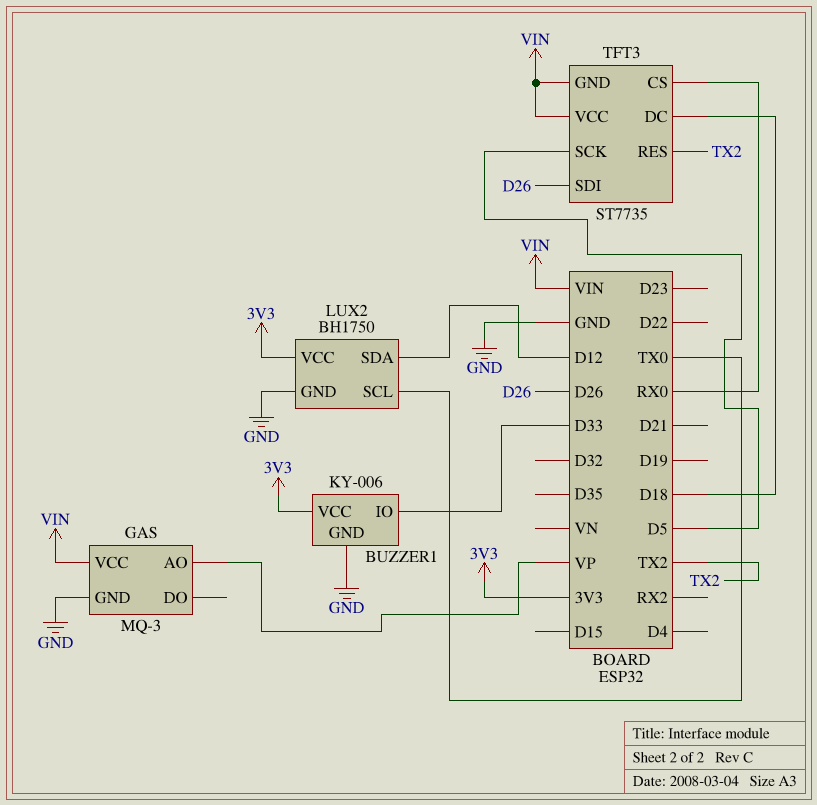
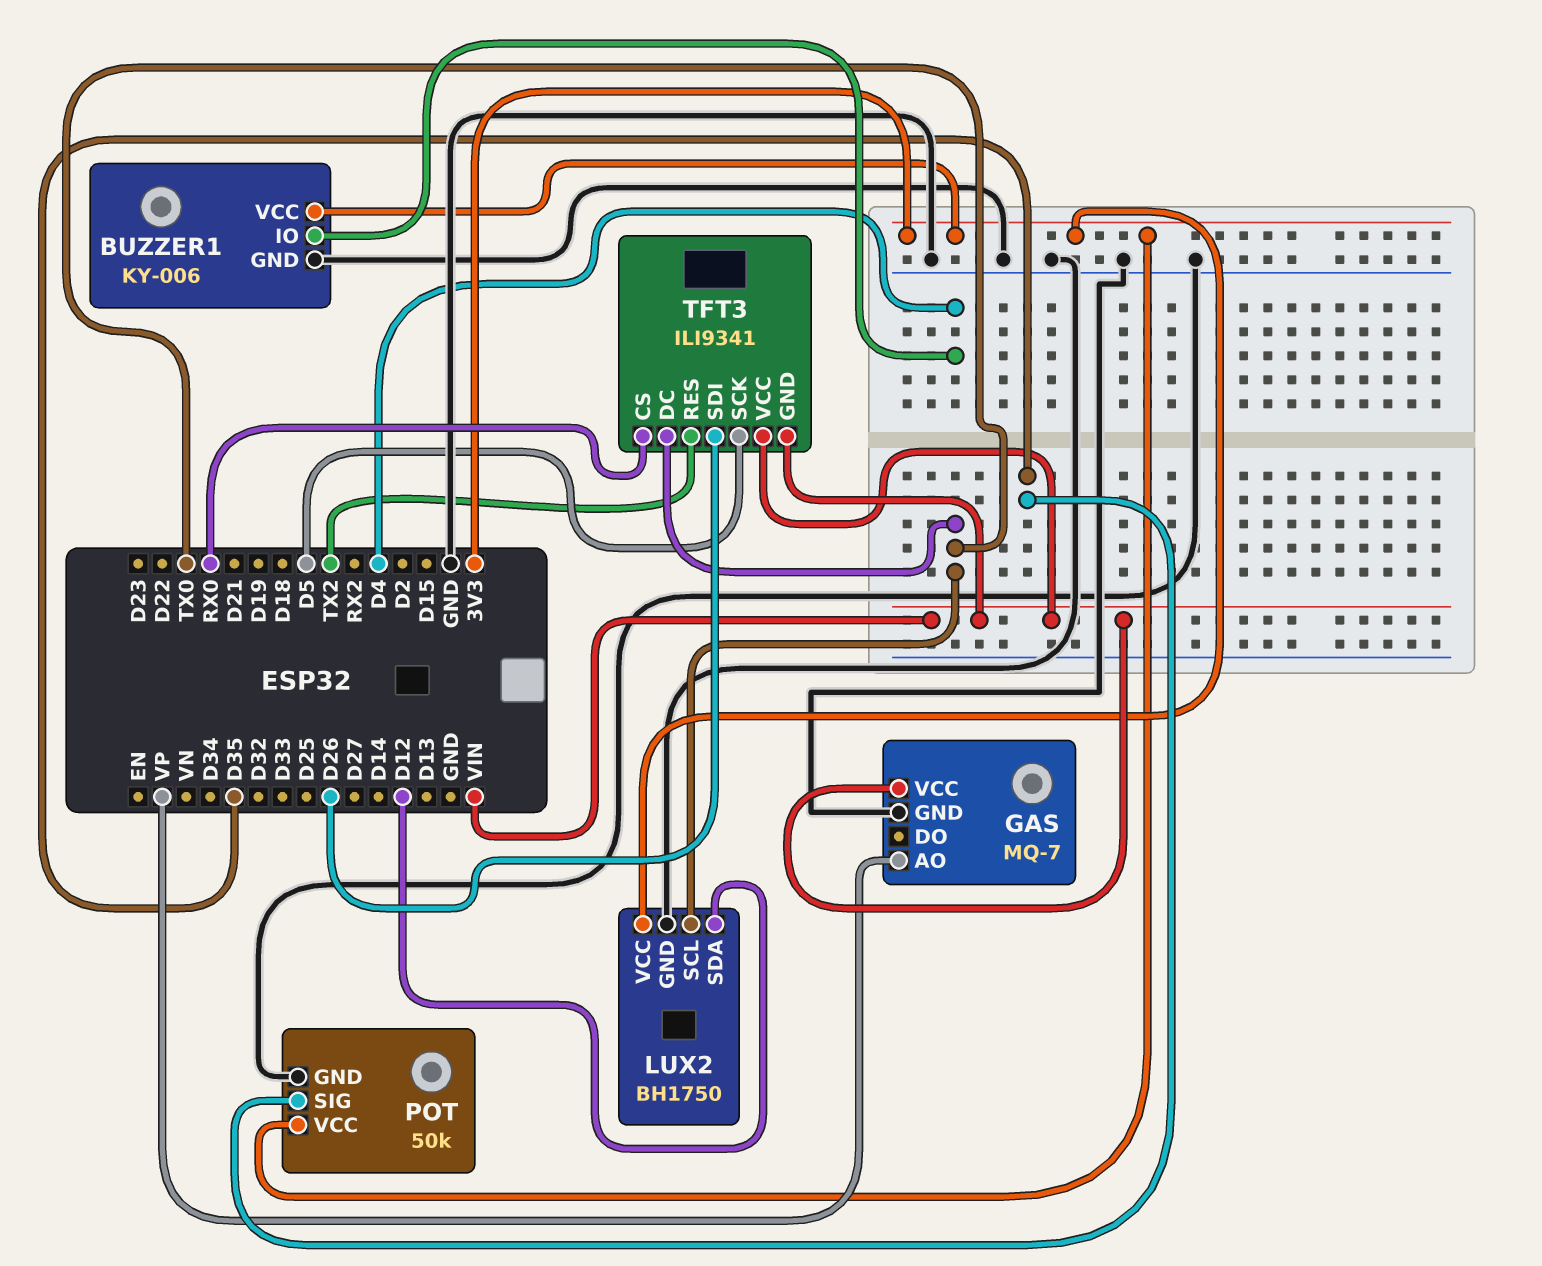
BUZZER1 pin IO: D33 -> D4
GAS: MQ-3 -> MQ-7
POT: none -> 50k
POT pin GND: none -> GND
POT pin SIG: none -> D35
POT pin VCC: none -> 3V3
TFT3: ST7735 -> ILI9341
TFT3 pin DC: D18 -> TX0

